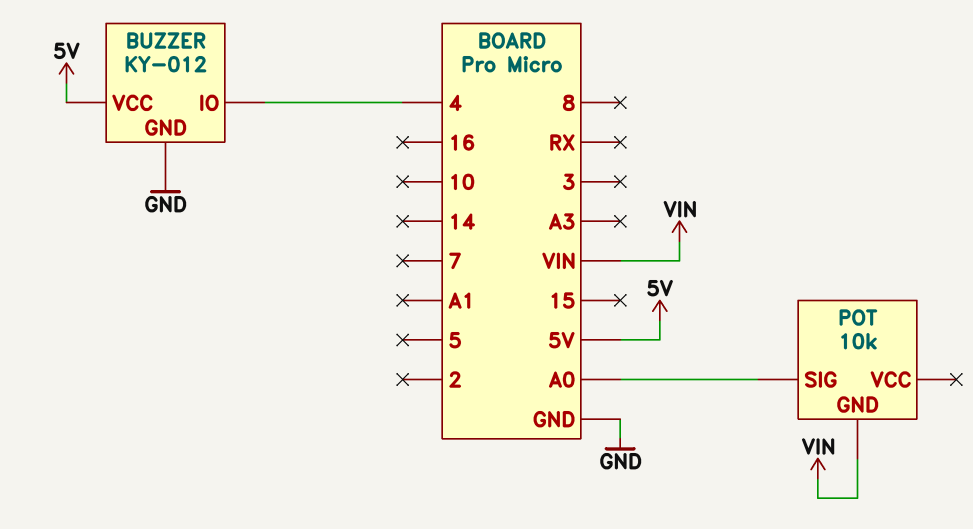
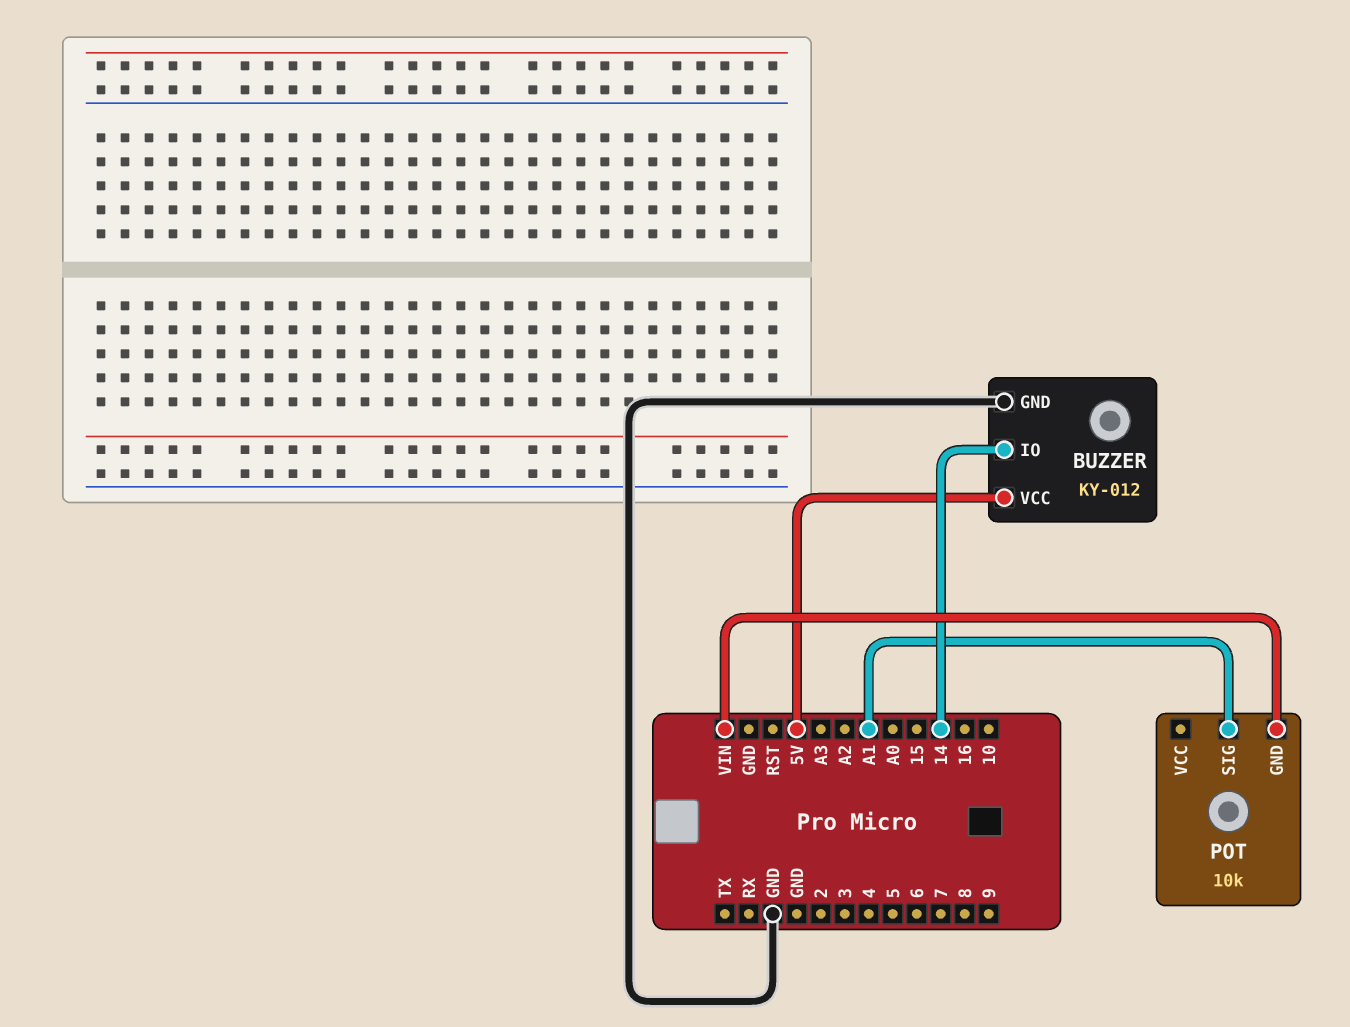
BUZZER pin IO: 4 -> 14
POT pin SIG: A0 -> A1

